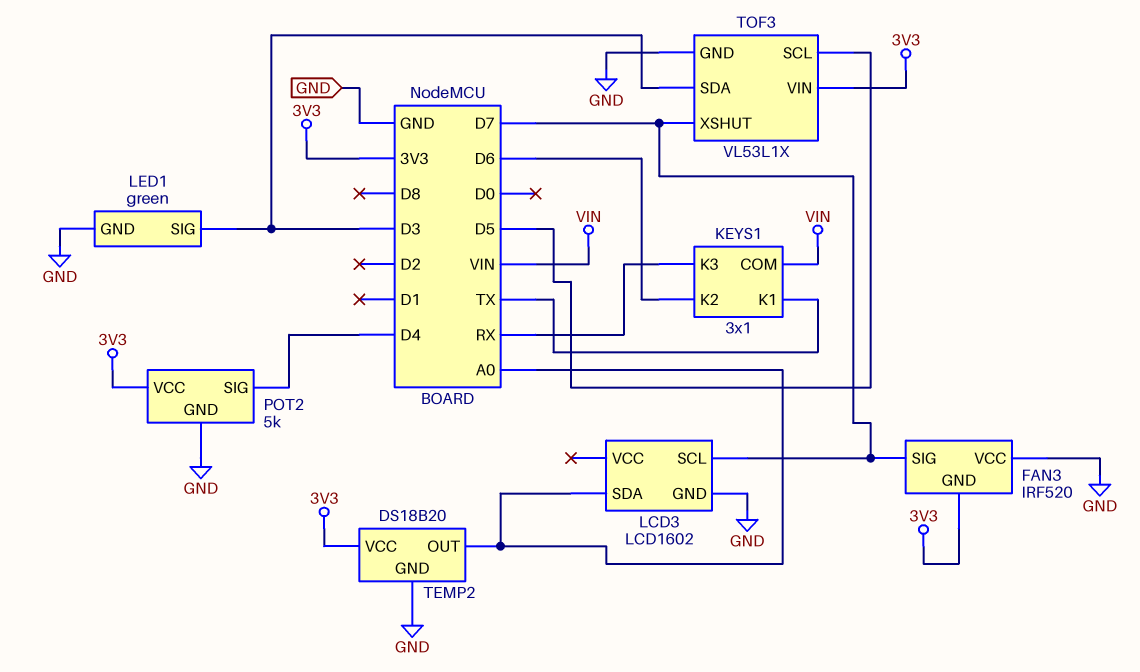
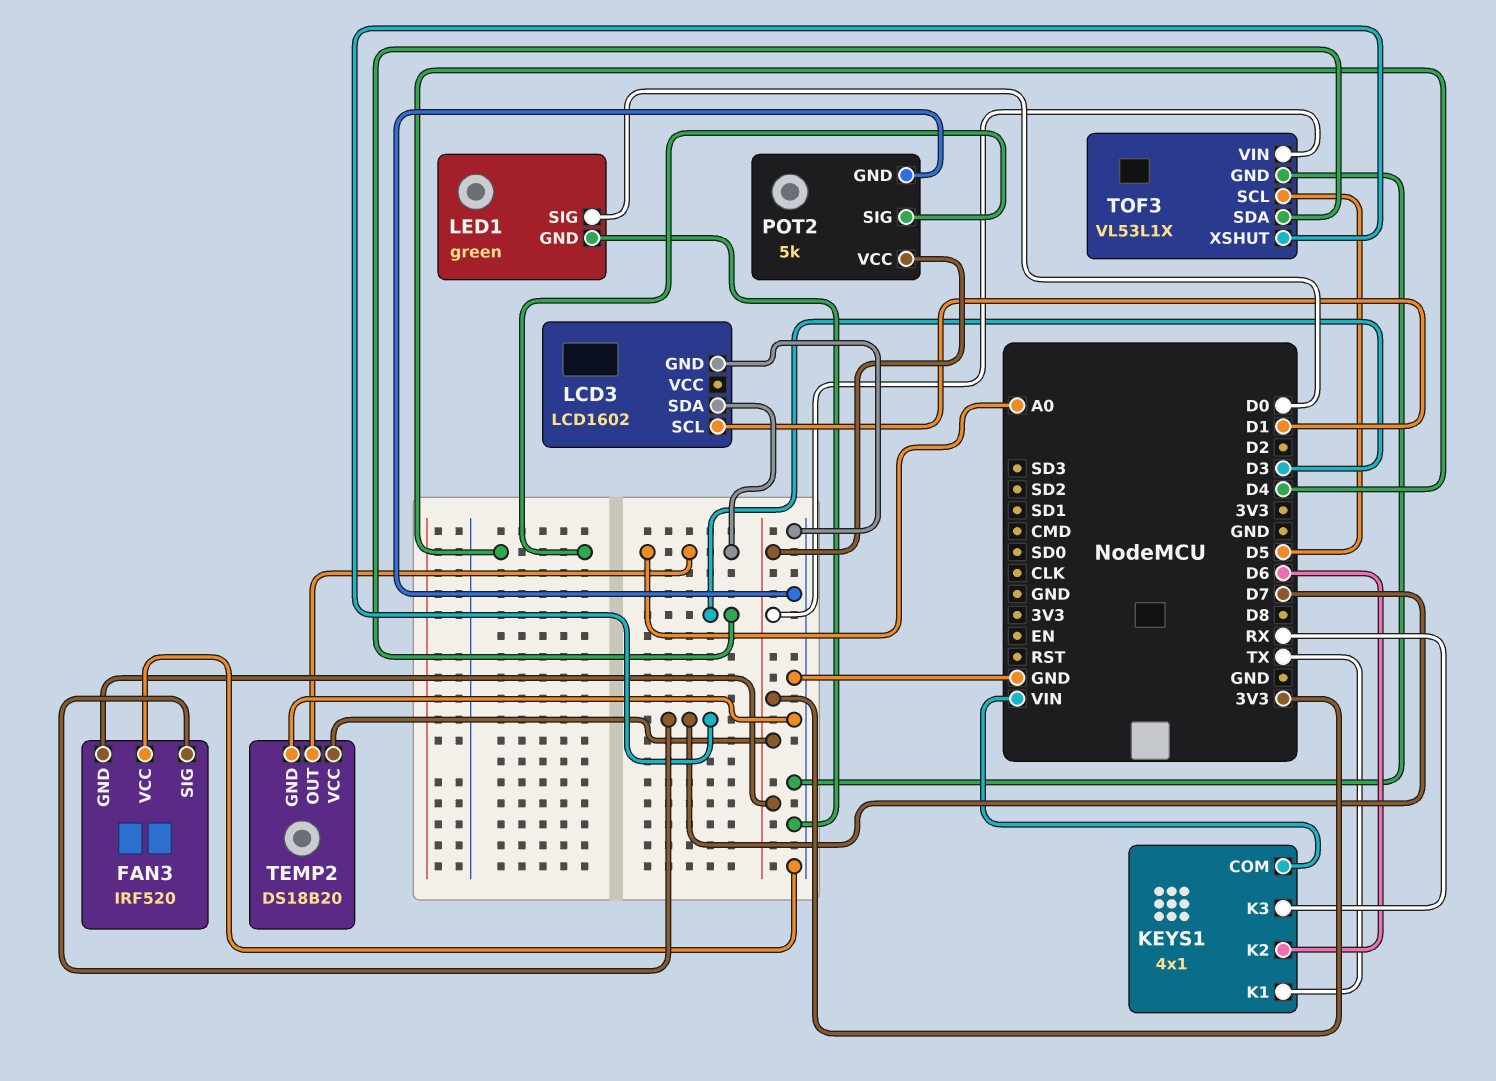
KEYS1: 3x1 -> 4x1
LCD3 pin SCL: D7 -> D1
LED1 pin SIG: D3 -> D0

